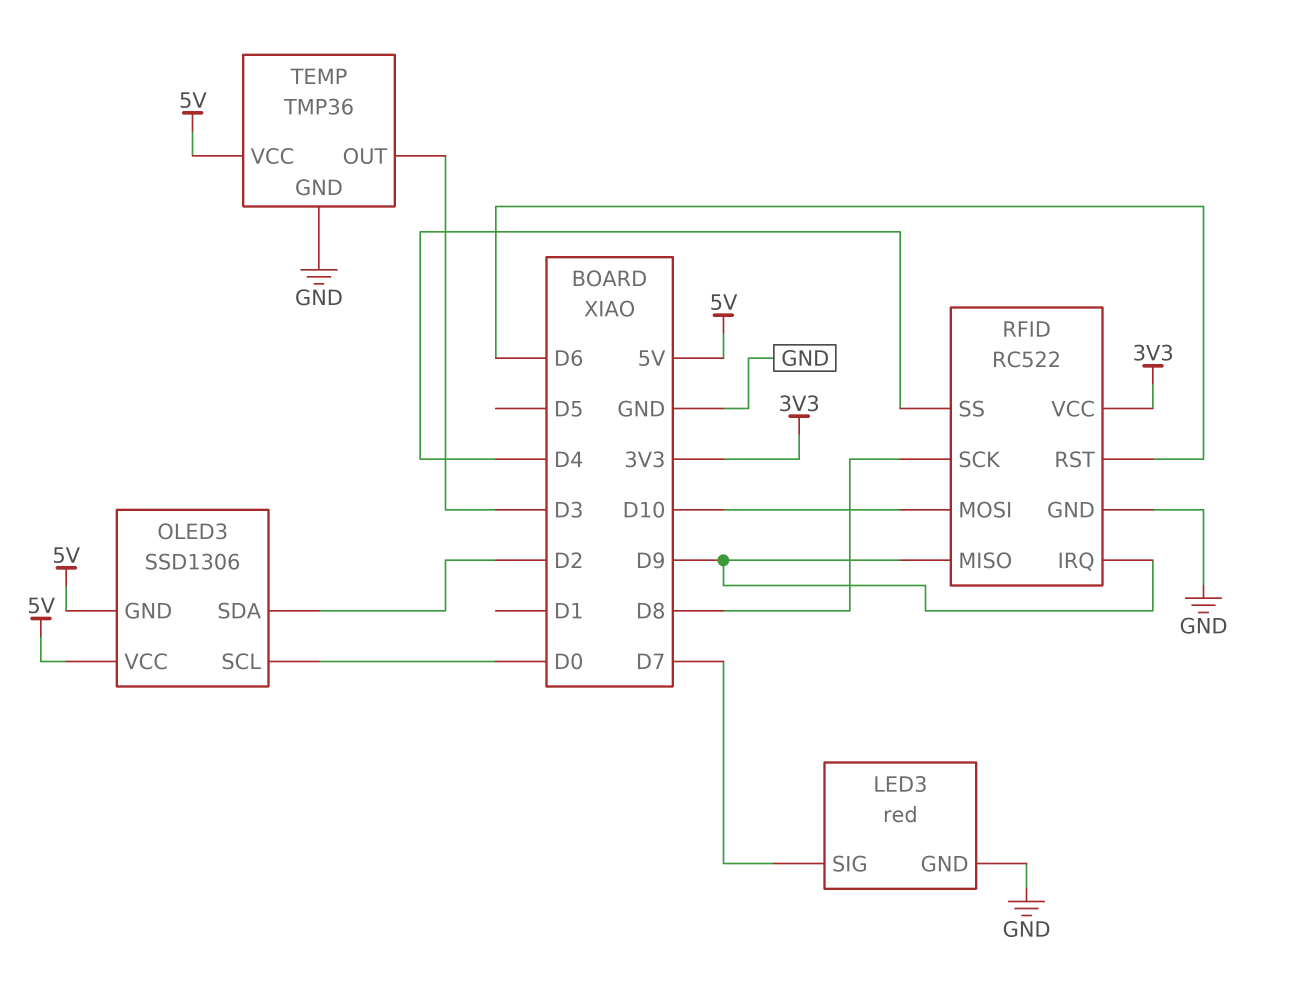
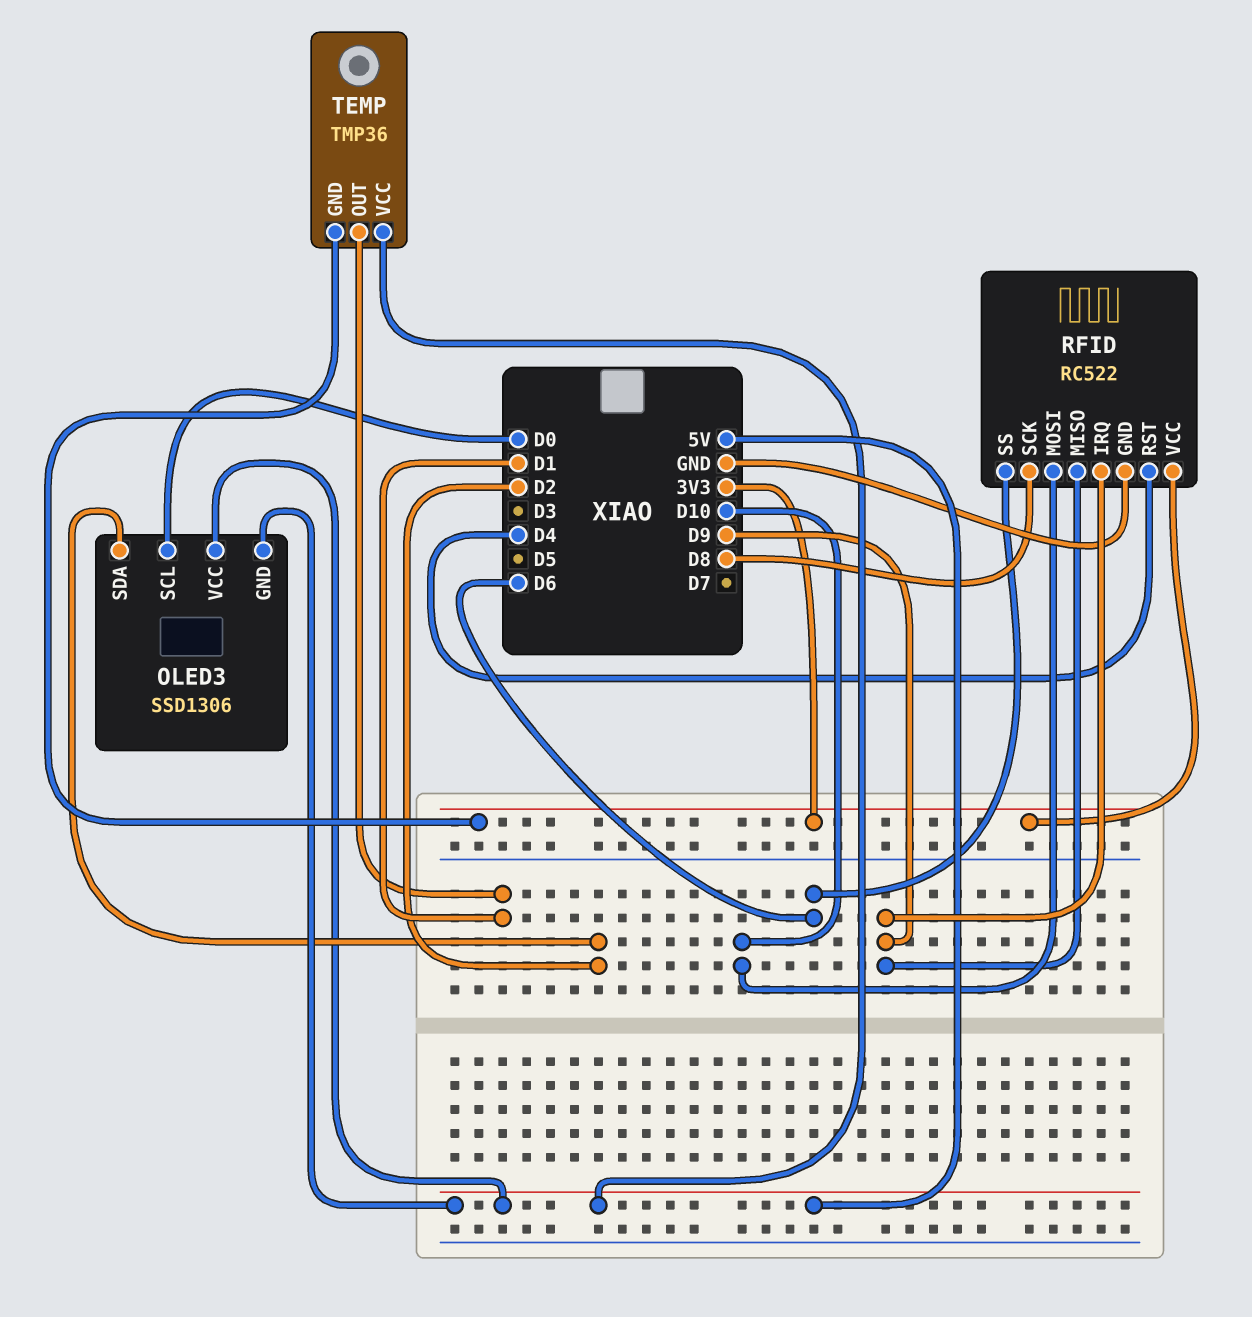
LED3: red -> none
LED3 pin GND: GND -> none
LED3 pin SIG: D7 -> none
RFID pin RST: D6 -> D4
RFID pin SS: D4 -> D6
TEMP pin GND: GND -> 3V3
TEMP pin OUT: D3 -> D1

